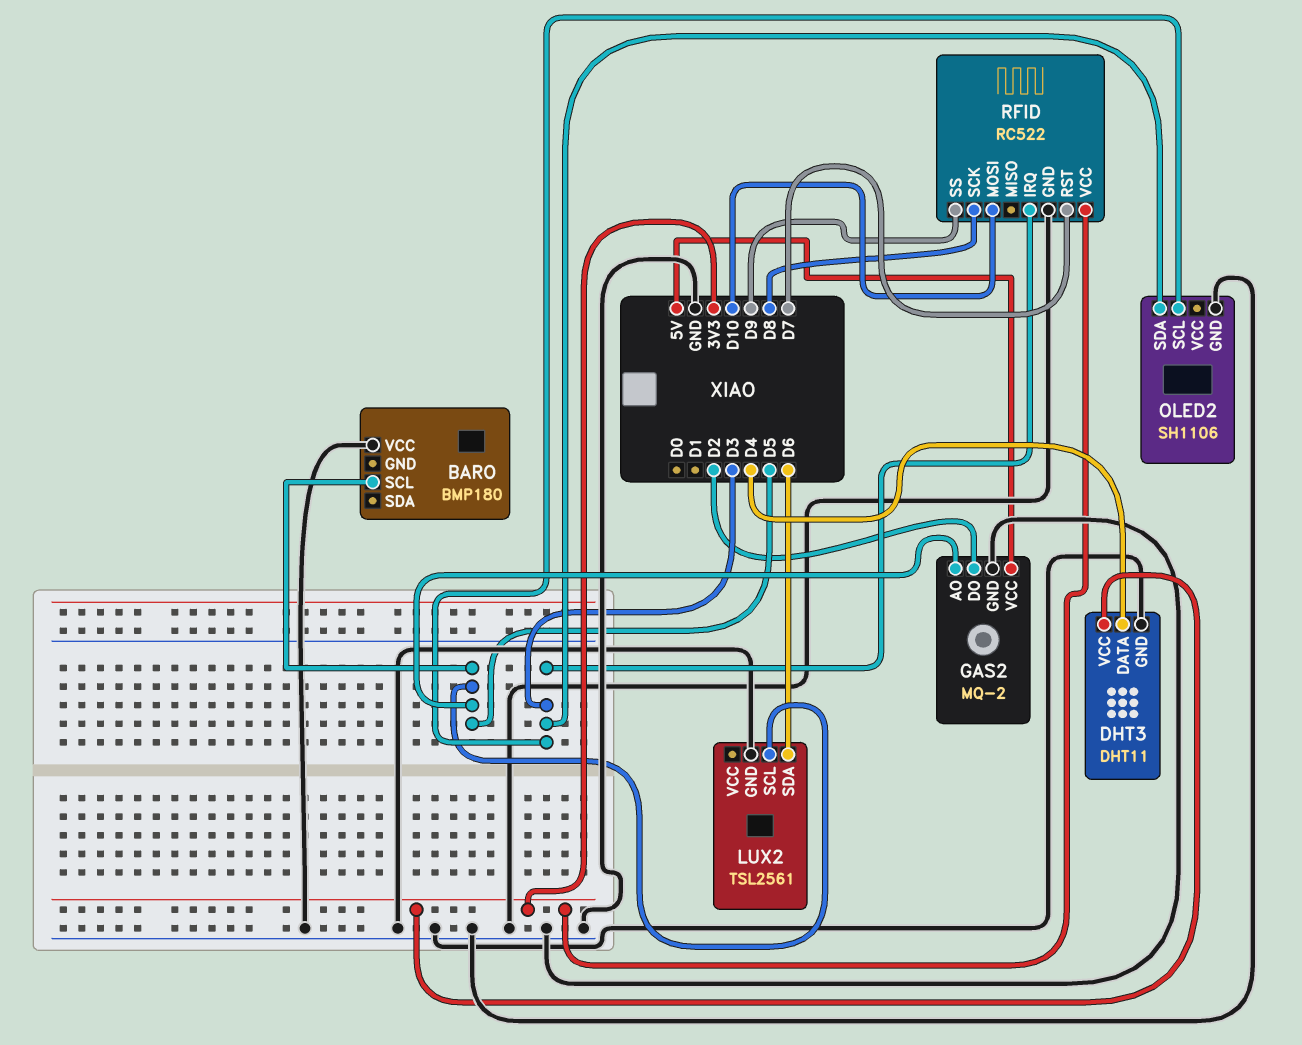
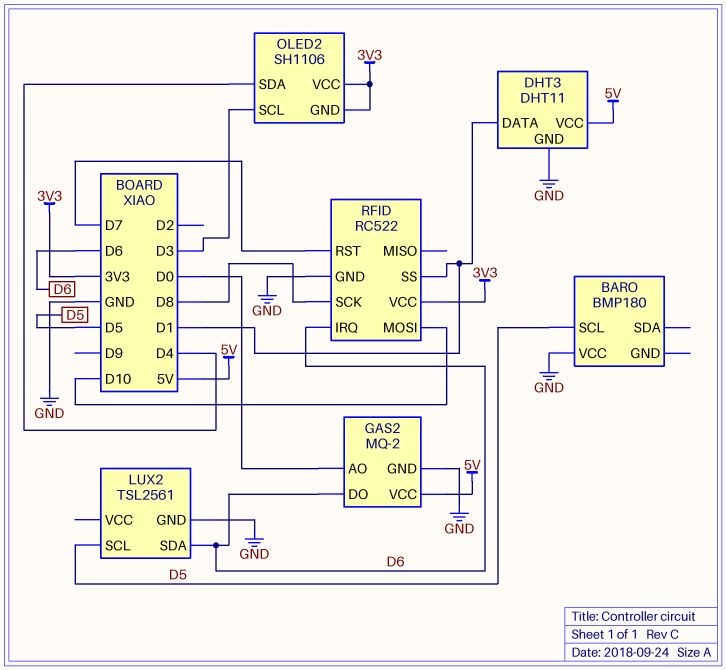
DHT3 pin DATA: D4 -> D1
DHT3 pin VCC: 3V3 -> 5V
GAS2 pin AO: D5 -> D0
GAS2 pin DO: D2 -> D6
OLED2 pin GND: GND -> 3V3
OLED2 pin SDA: D3 -> D4
OLED2 pin VCC: none -> 3V3
RFID pin IRQ: D3 -> D6
RFID pin SS: D9 -> D1

